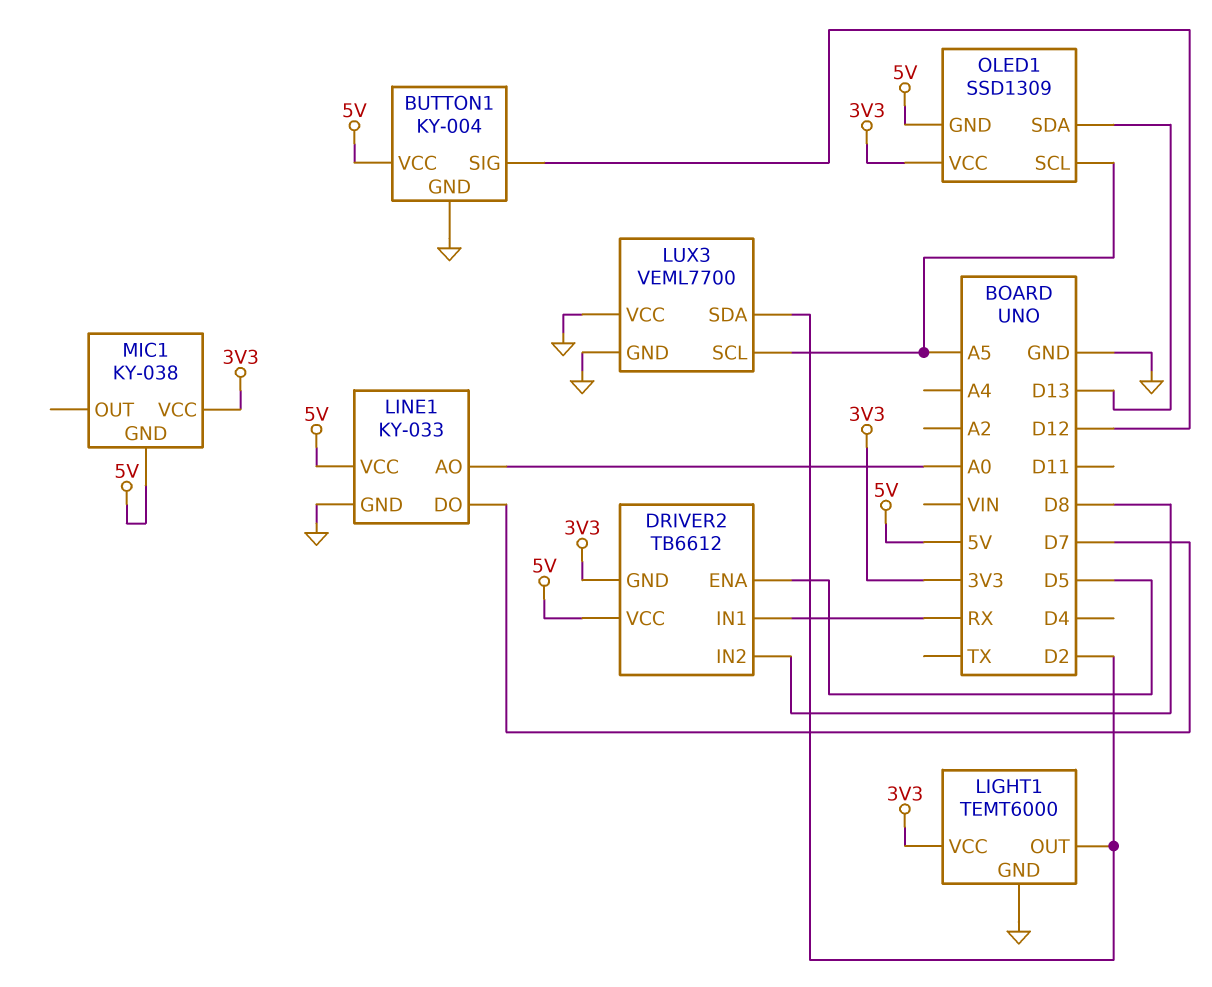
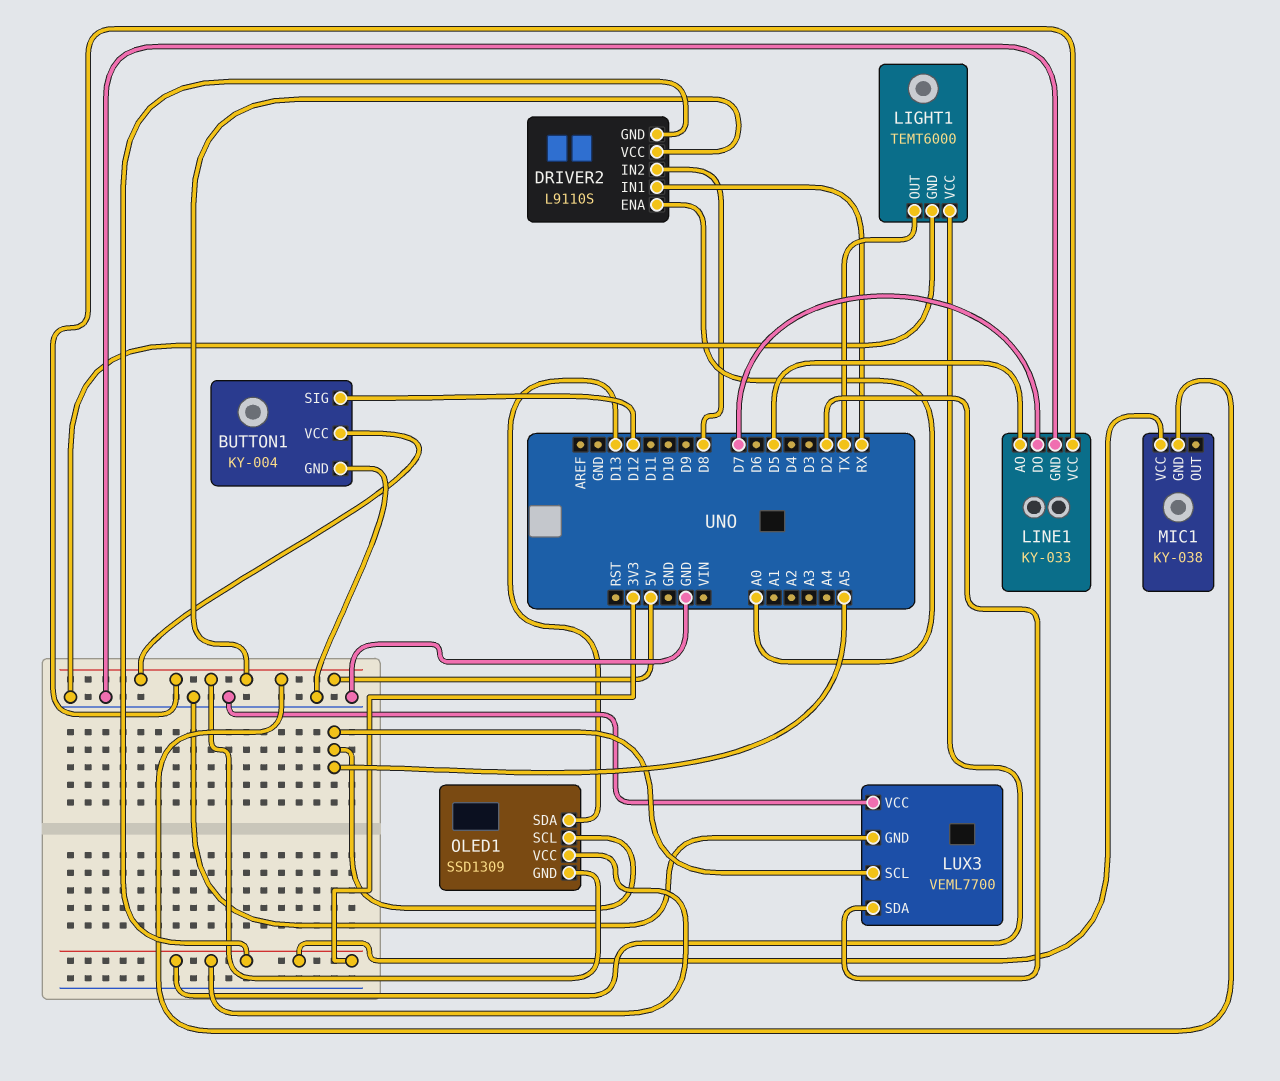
DRIVER2: TB6612 -> L9110S
DRIVER2 pin ENA: D5 -> A0
LIGHT1 pin OUT: D2 -> TX
LINE1 pin AO: A0 -> D5

